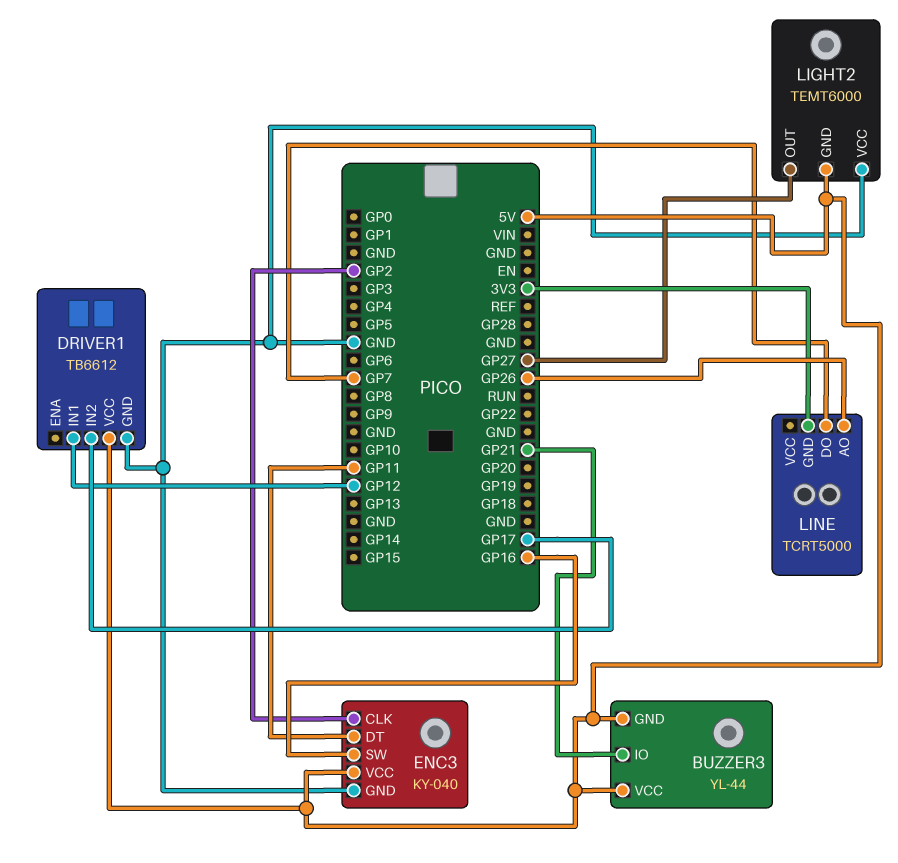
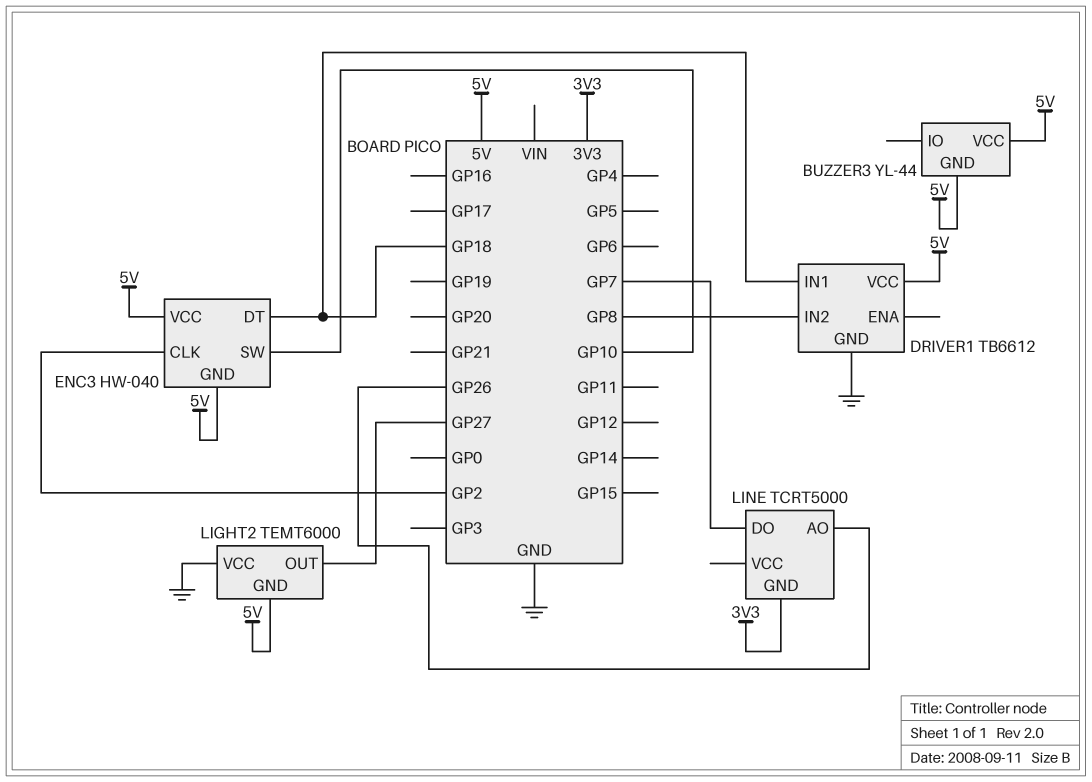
BUZZER3 pin IO: GP21 -> none
DRIVER1 pin IN1: GP12 -> GP18
DRIVER1 pin IN2: GP17 -> GP8
ENC3: KY-040 -> HW-040
ENC3 pin DT: GP11 -> GP18
ENC3 pin GND: GND -> 5V
ENC3 pin SW: GP16 -> GP10

